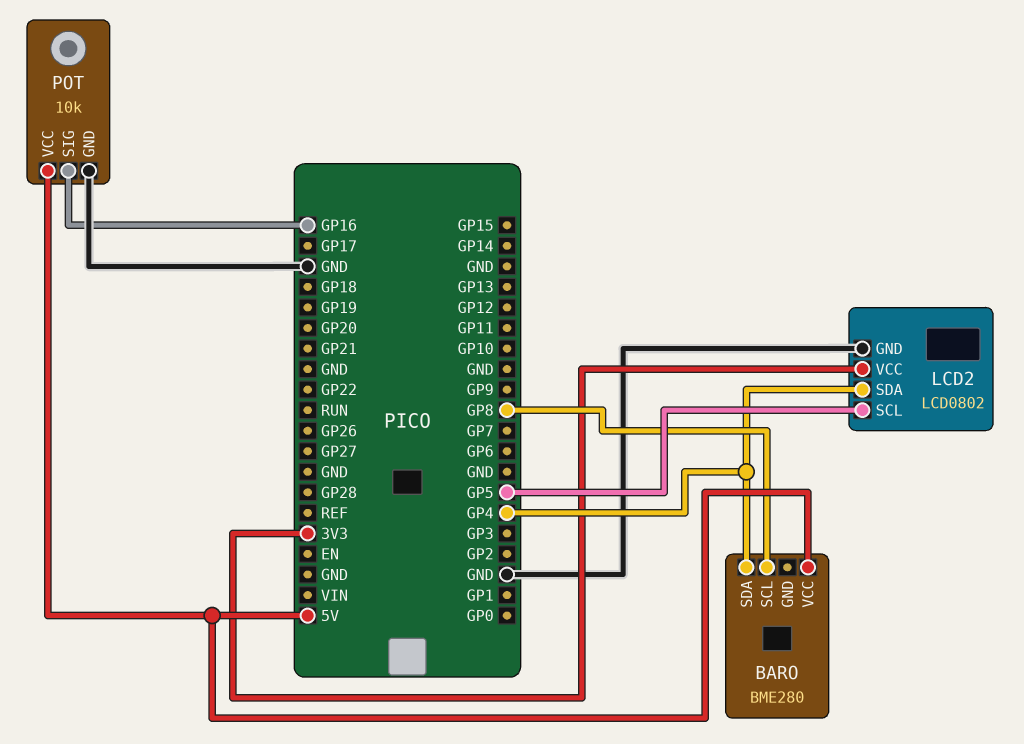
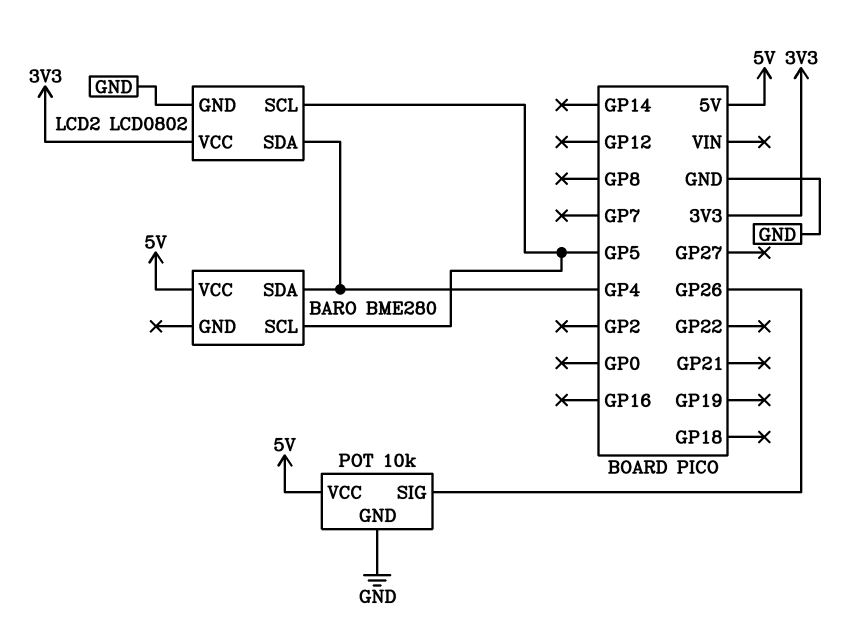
BARO pin SCL: GP8 -> GP5
POT pin SIG: GP16 -> GP26

